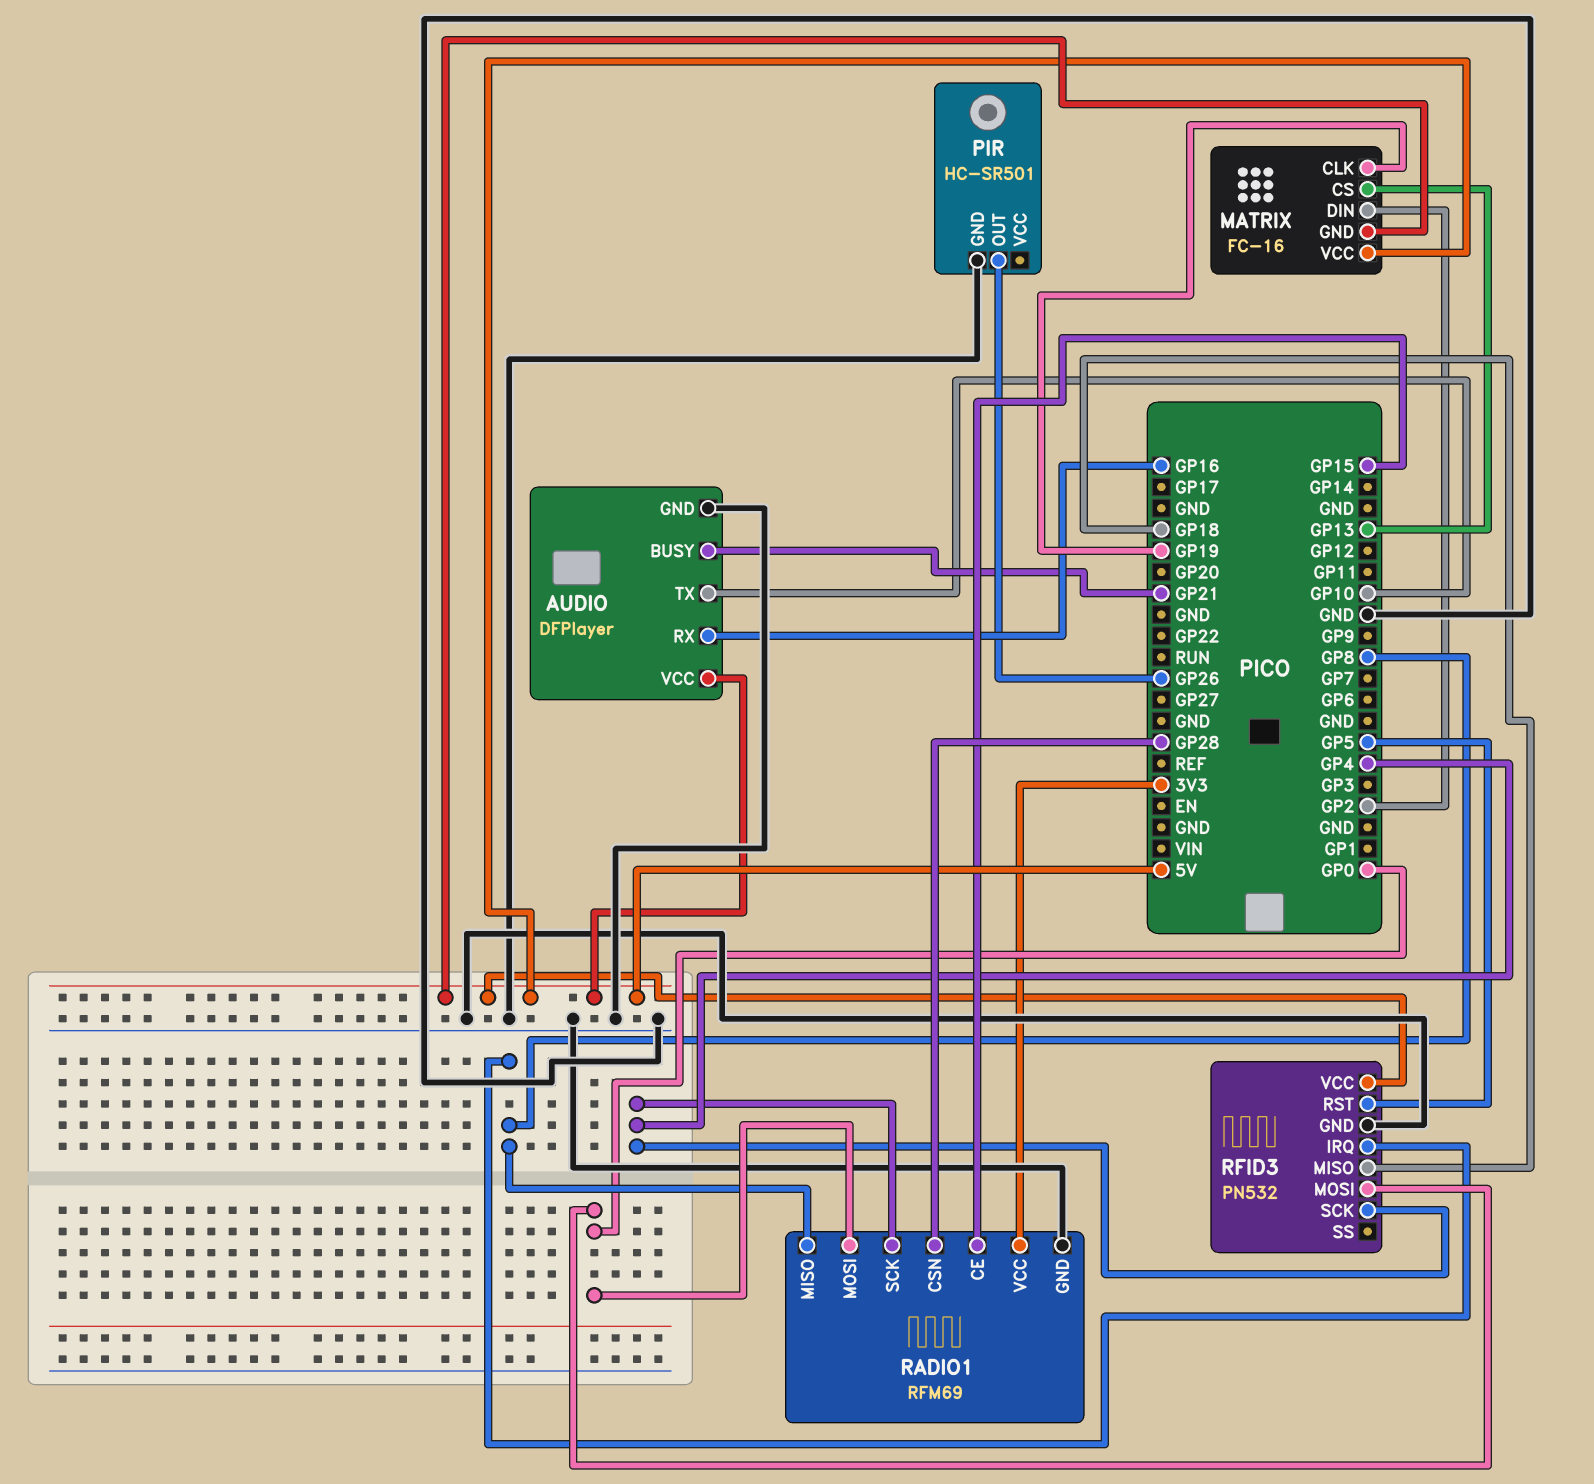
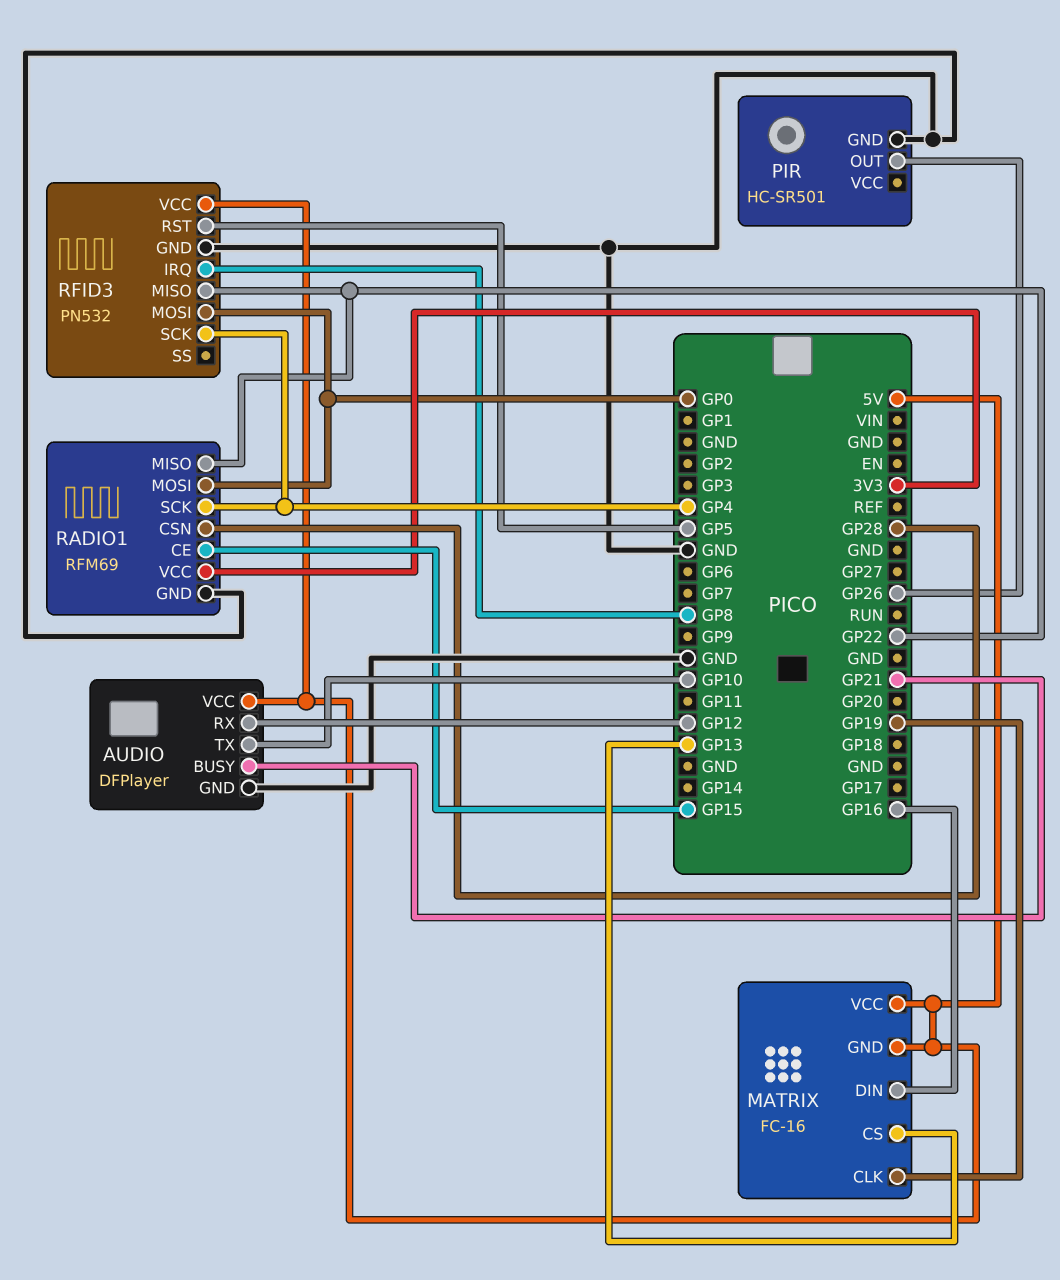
AUDIO pin RX: GP16 -> GP12
MATRIX pin DIN: GP2 -> GP16
RADIO1 pin MISO: GP8 -> GP22
RFID3 pin MISO: GP18 -> GP22

